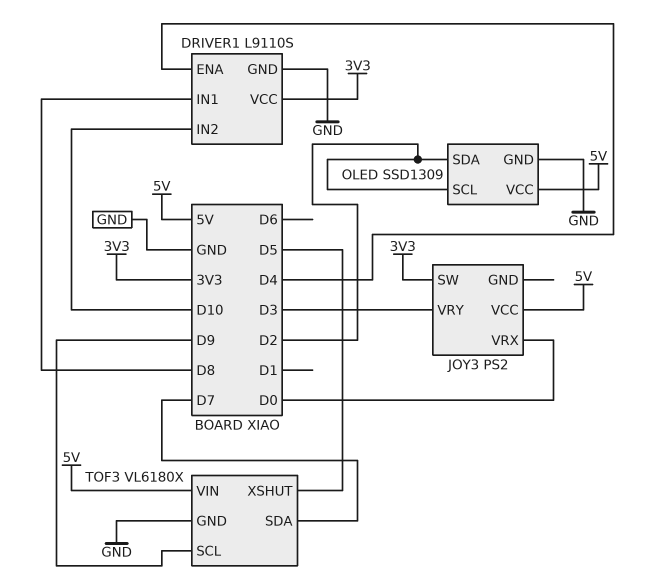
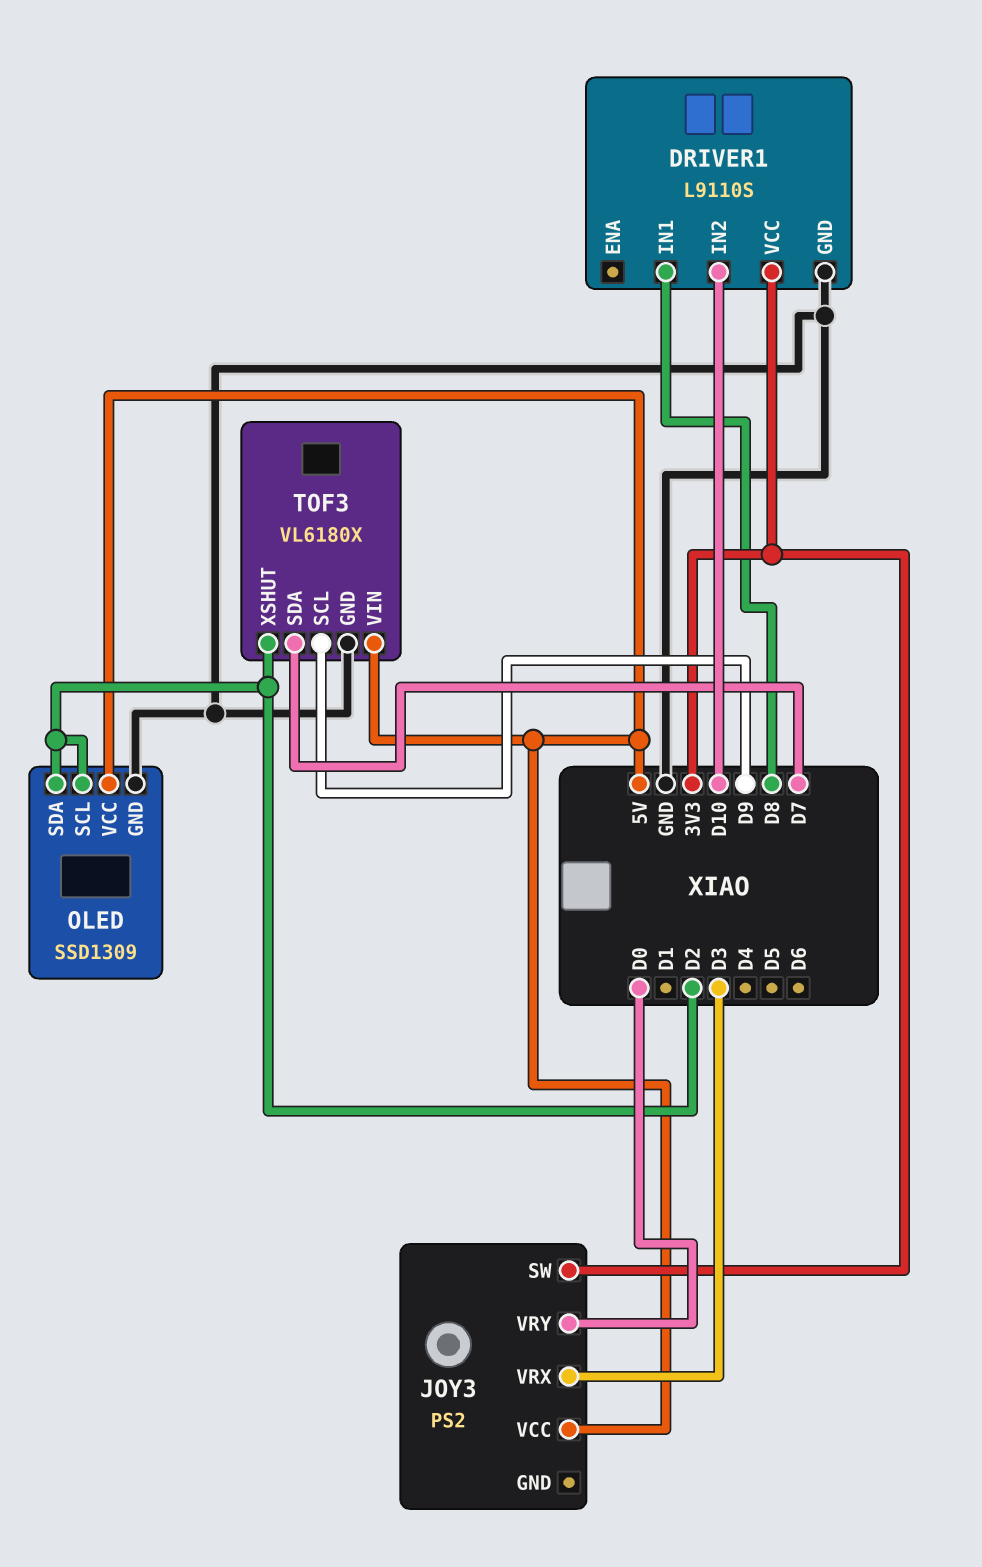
DRIVER1 pin ENA: D4 -> none
JOY3 pin VRX: D0 -> D3
JOY3 pin VRY: D3 -> D0
TOF3 pin XSHUT: D5 -> D2

